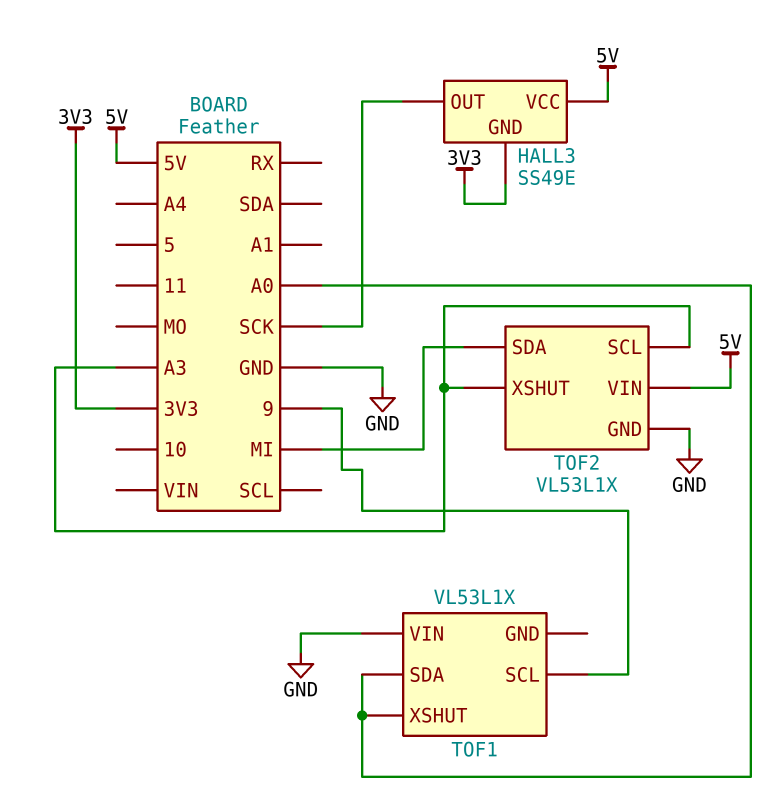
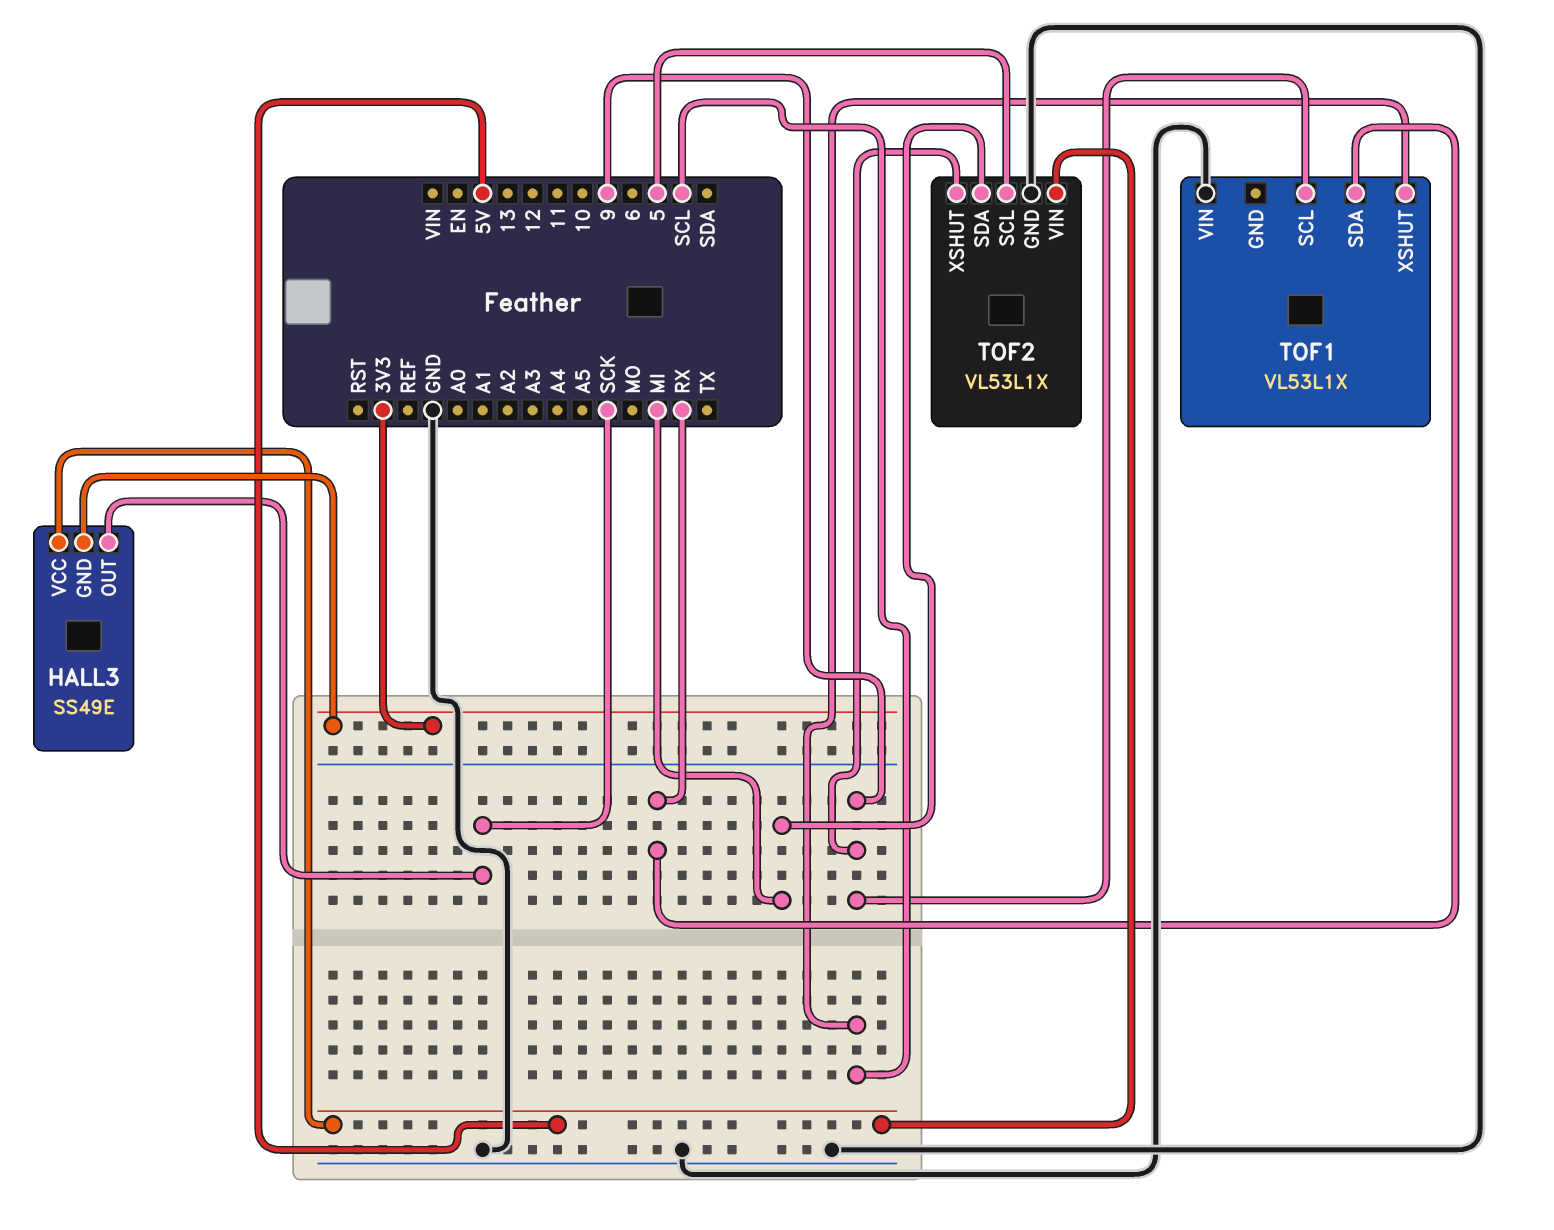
TOF1 pin SDA: A0 -> RX
TOF1 pin XSHUT: A0 -> SCL
TOF2 pin SCL: A3 -> 5
TOF2 pin XSHUT: A3 -> 9

